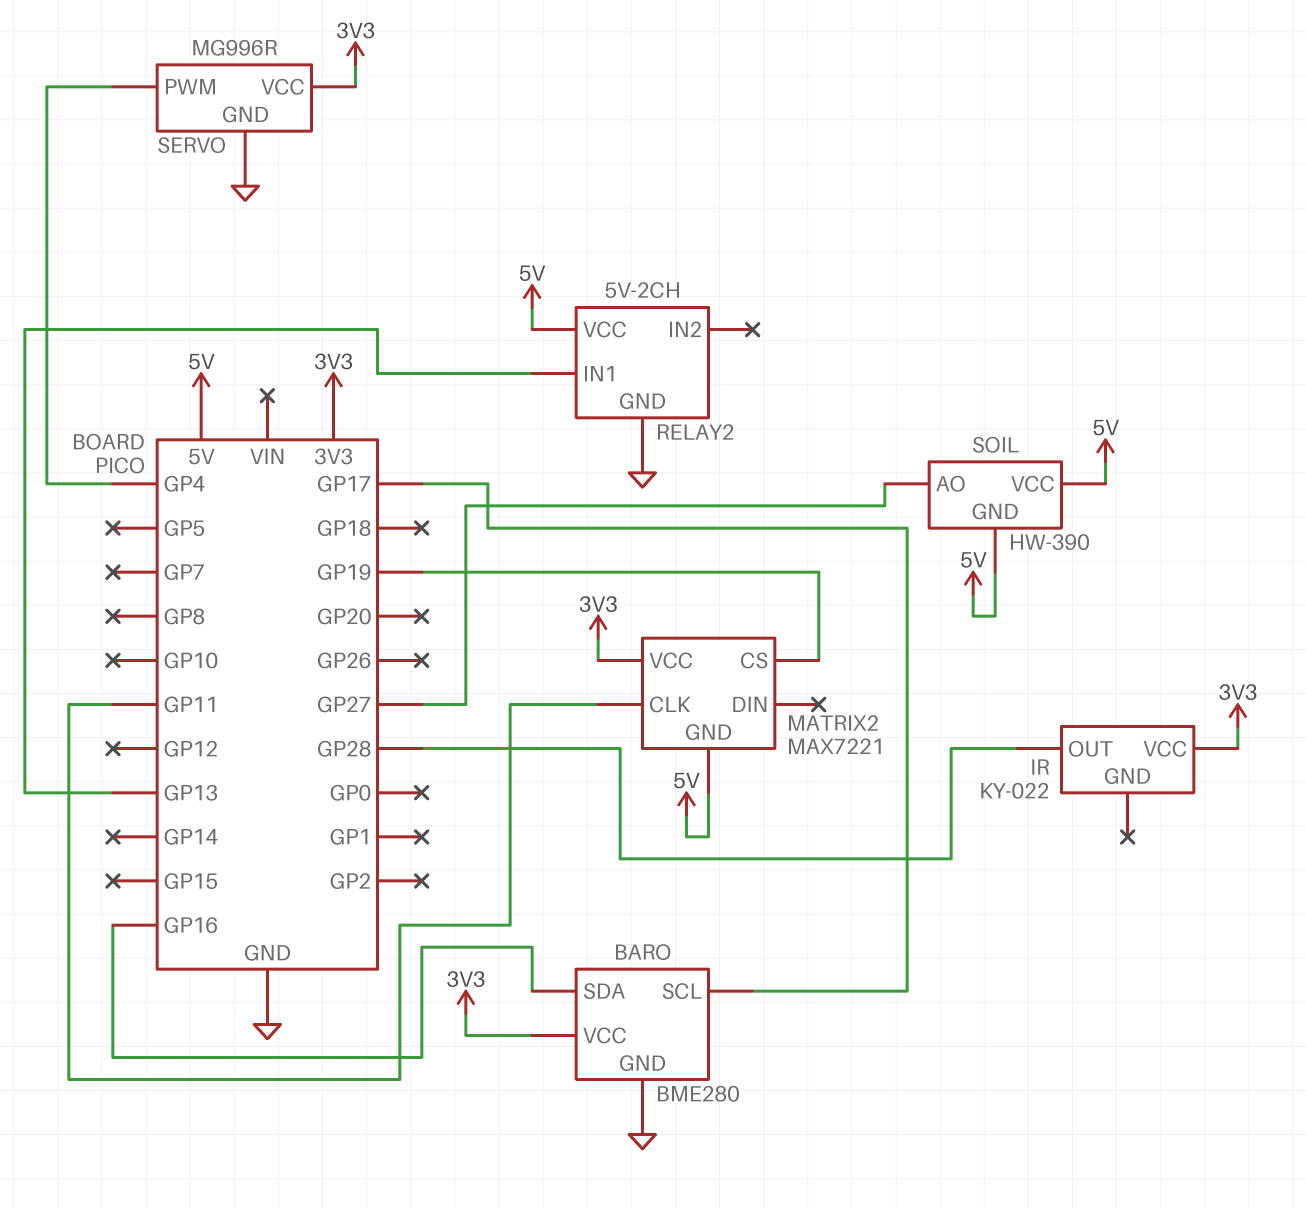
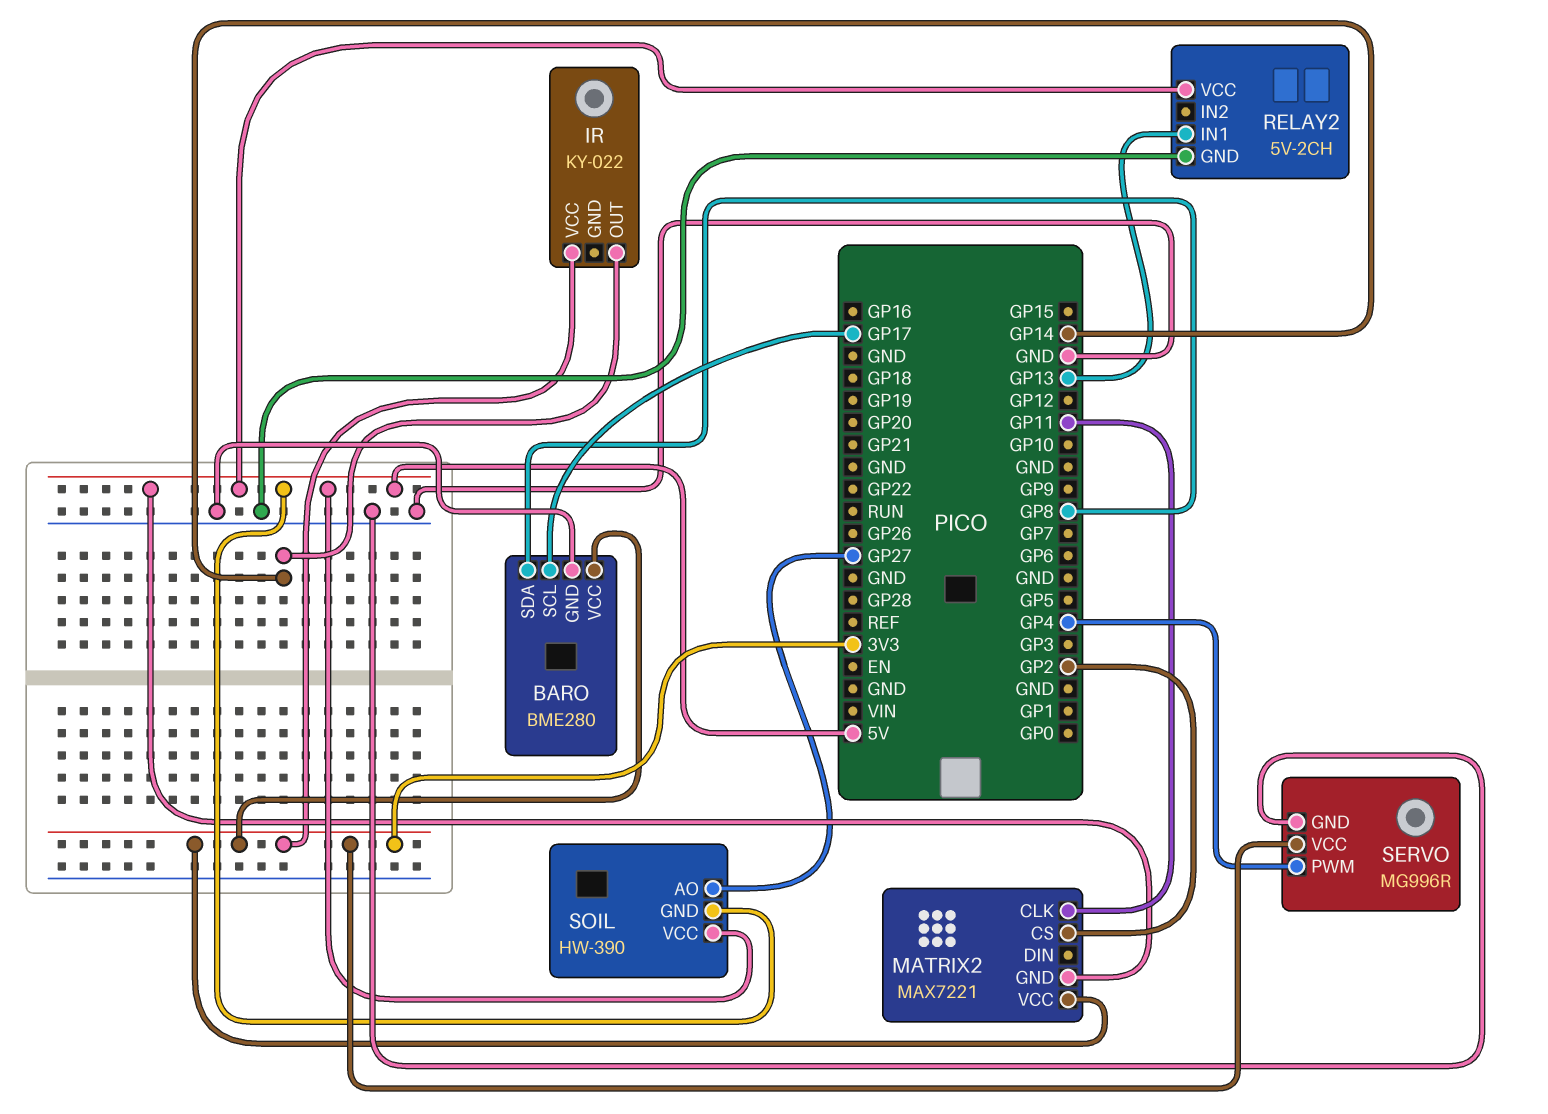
BARO pin SDA: GP16 -> GP8
IR pin OUT: GP28 -> GP14
MATRIX2 pin CS: GP19 -> GP2

